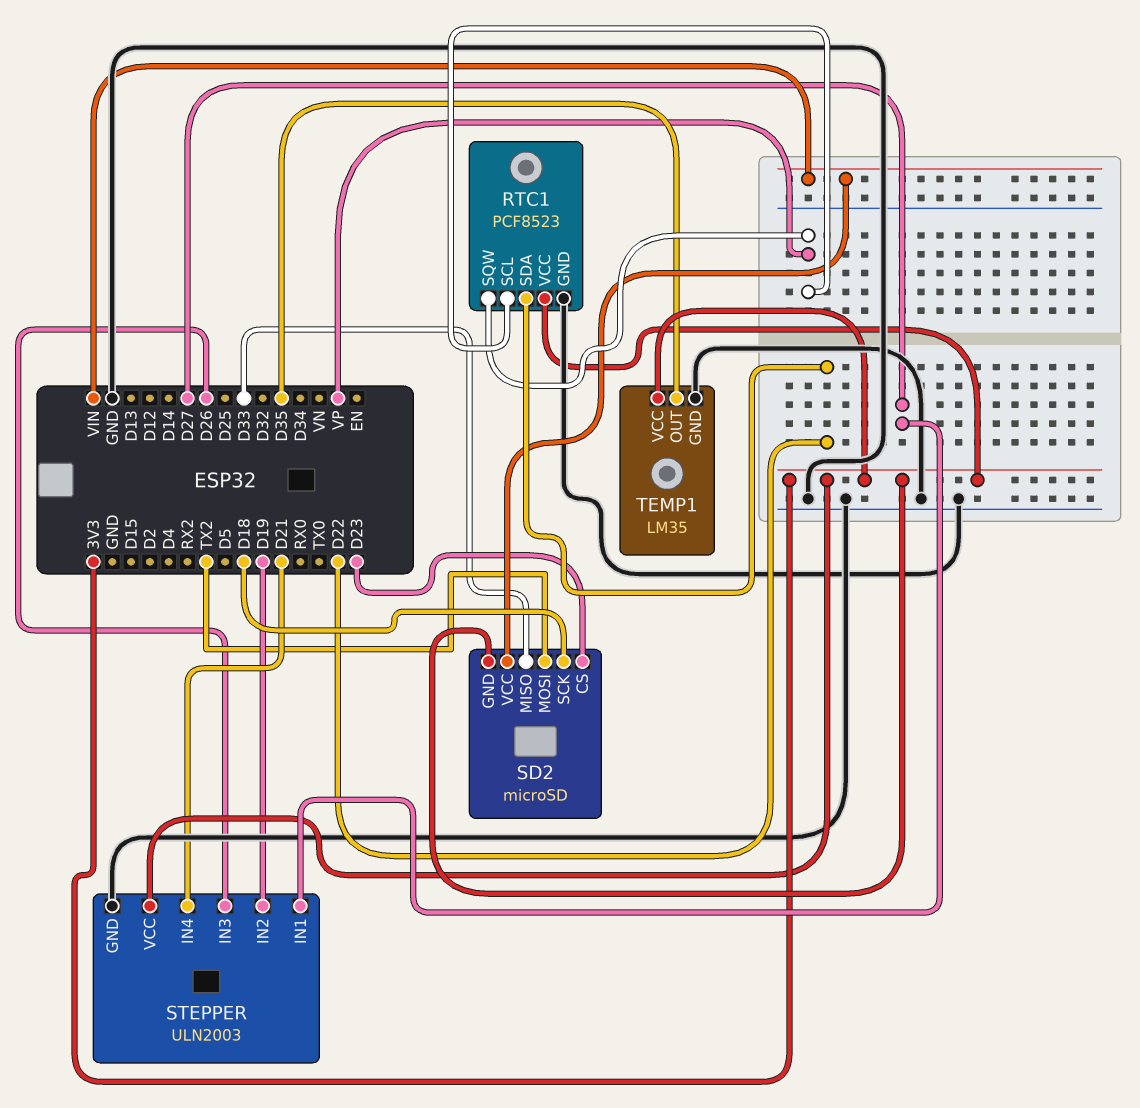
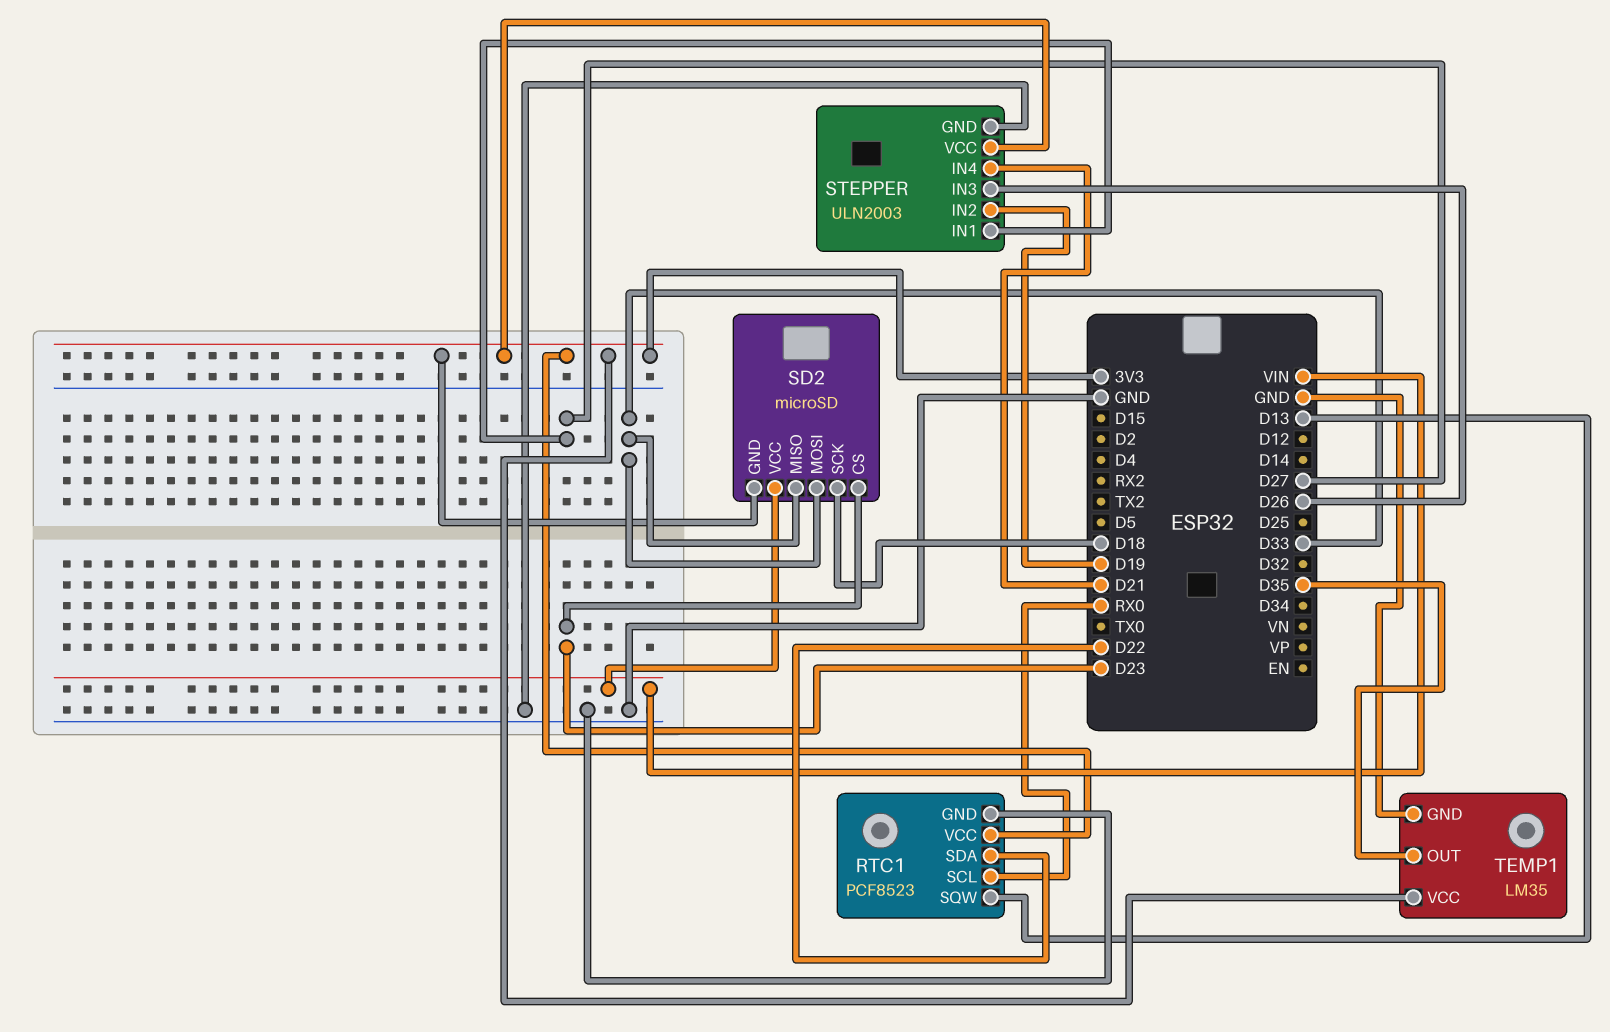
RTC1 pin SCL: VP -> RX0
RTC1 pin SQW: VP -> D13
SD2 pin MOSI: TX2 -> D33

